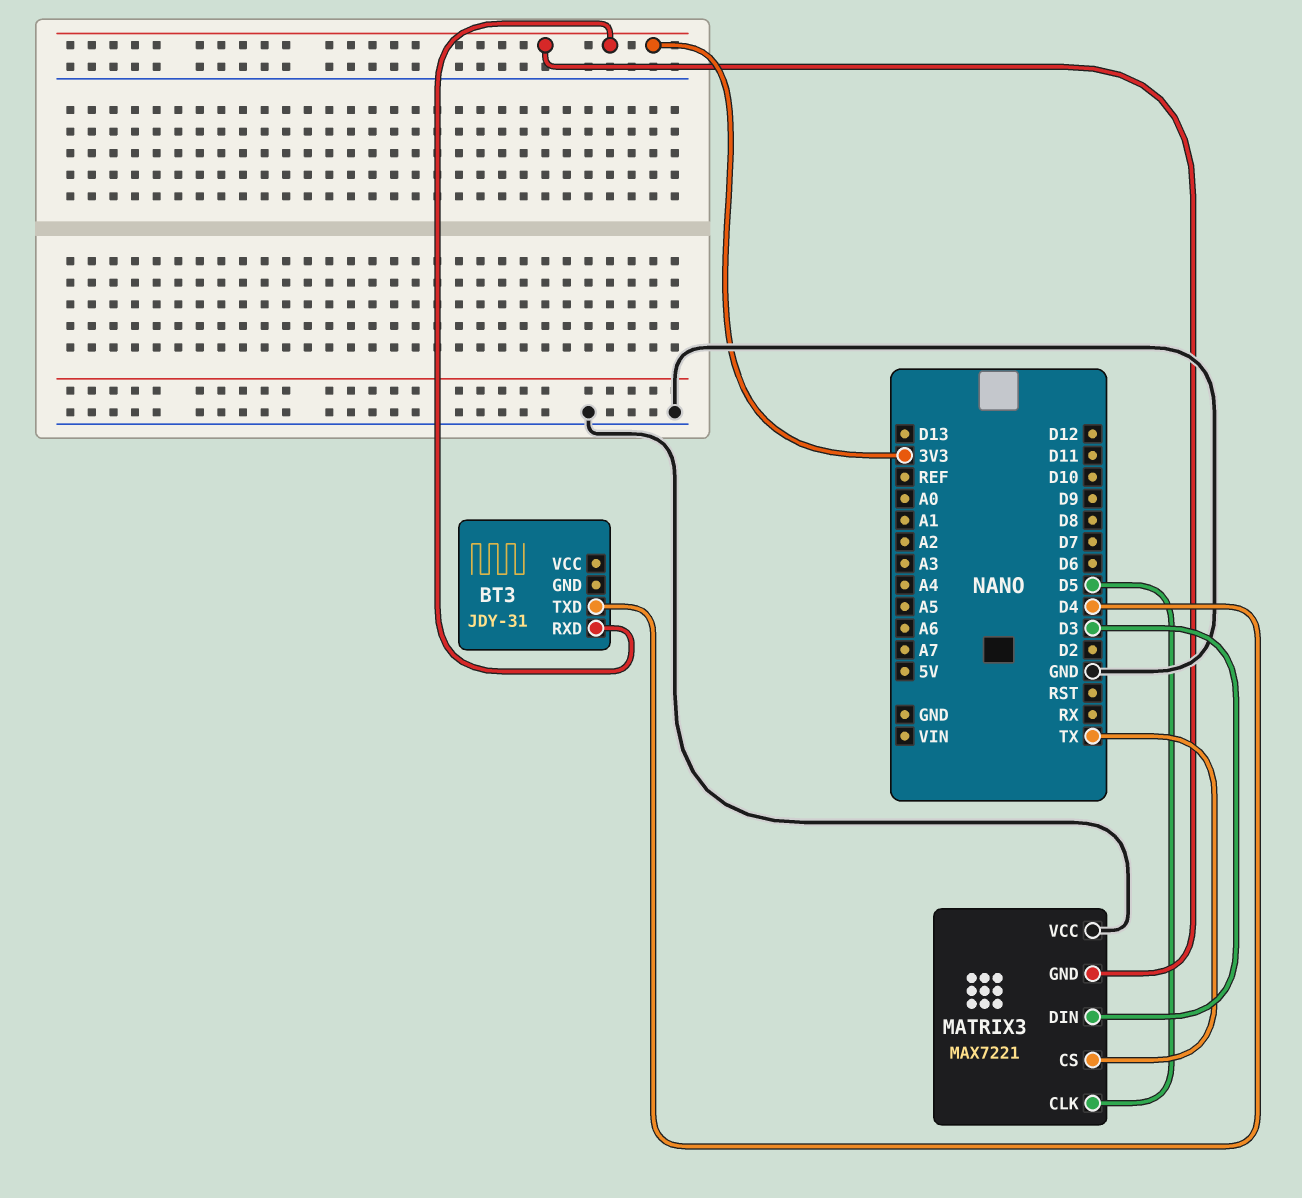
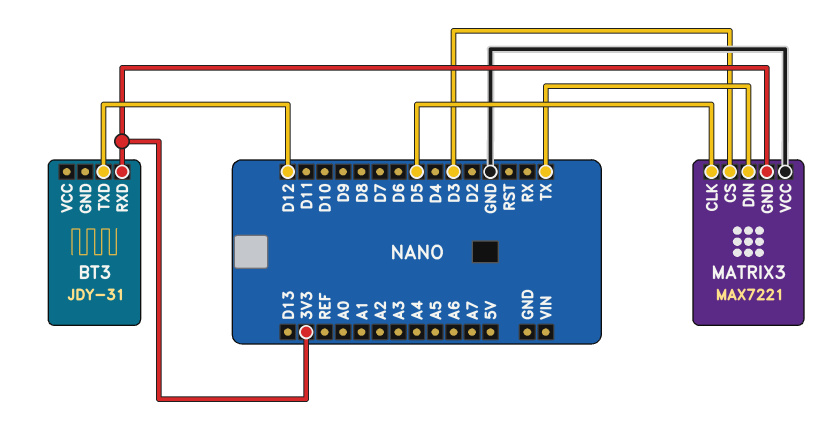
BT3 pin TXD: D4 -> D12
MATRIX3 pin CS: TX -> D3
MATRIX3 pin DIN: D3 -> TX

